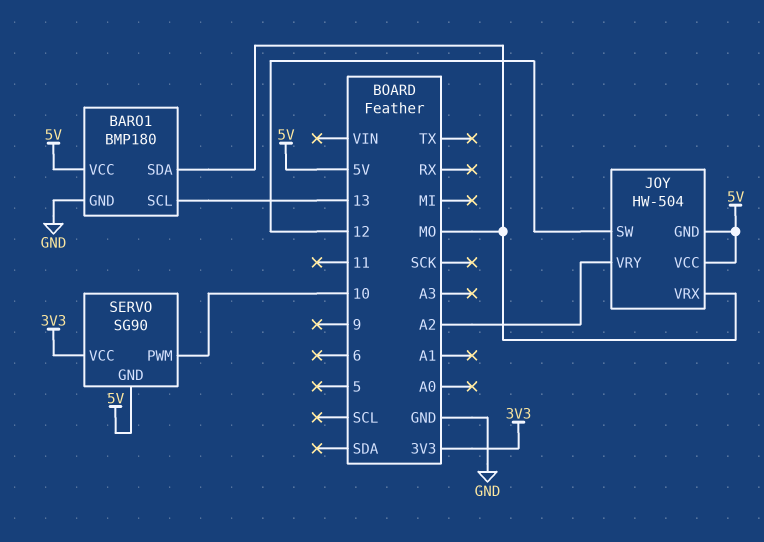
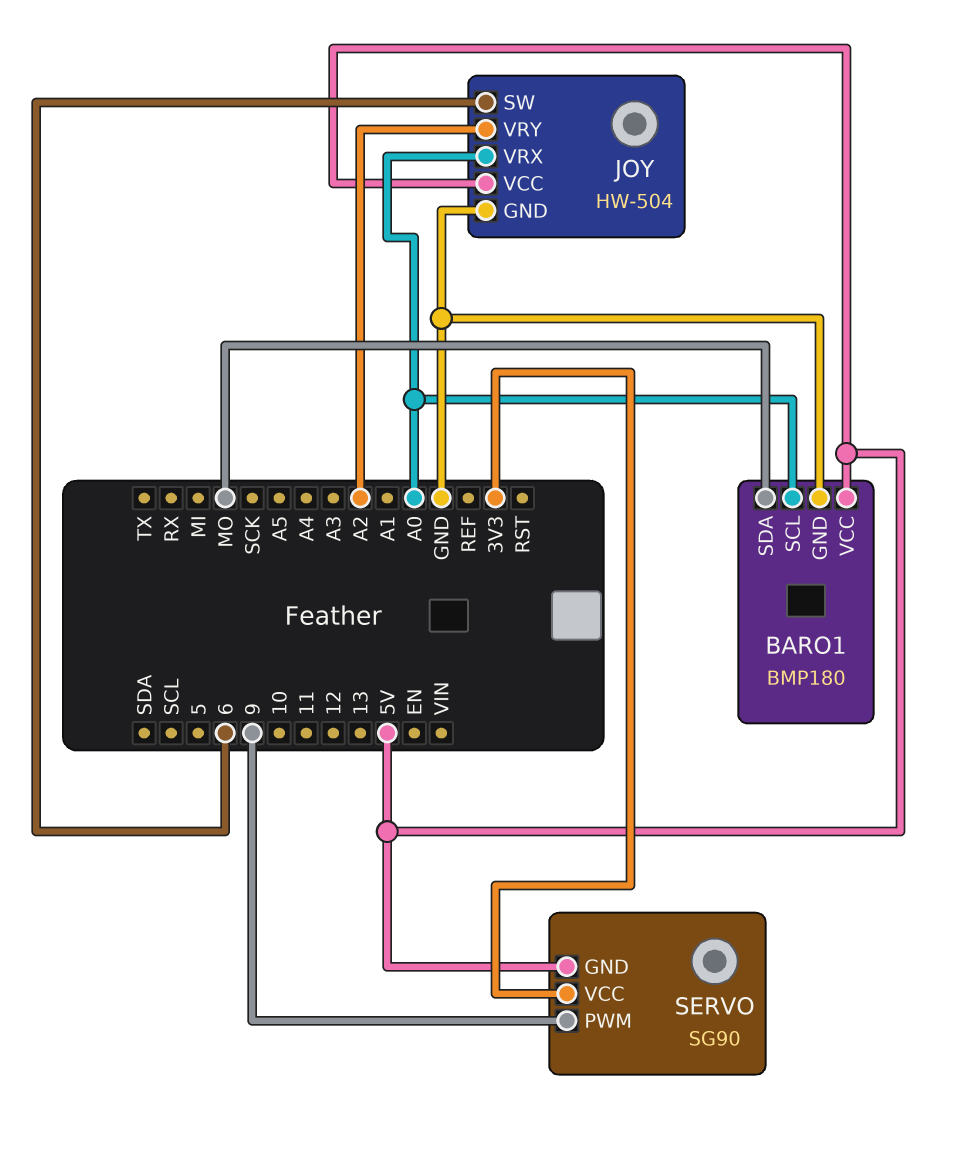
BARO1 pin SCL: 13 -> A0
JOY pin GND: 5V -> GND
JOY pin SW: 12 -> 6
JOY pin VRX: MO -> A0
SERVO pin PWM: 10 -> 9

